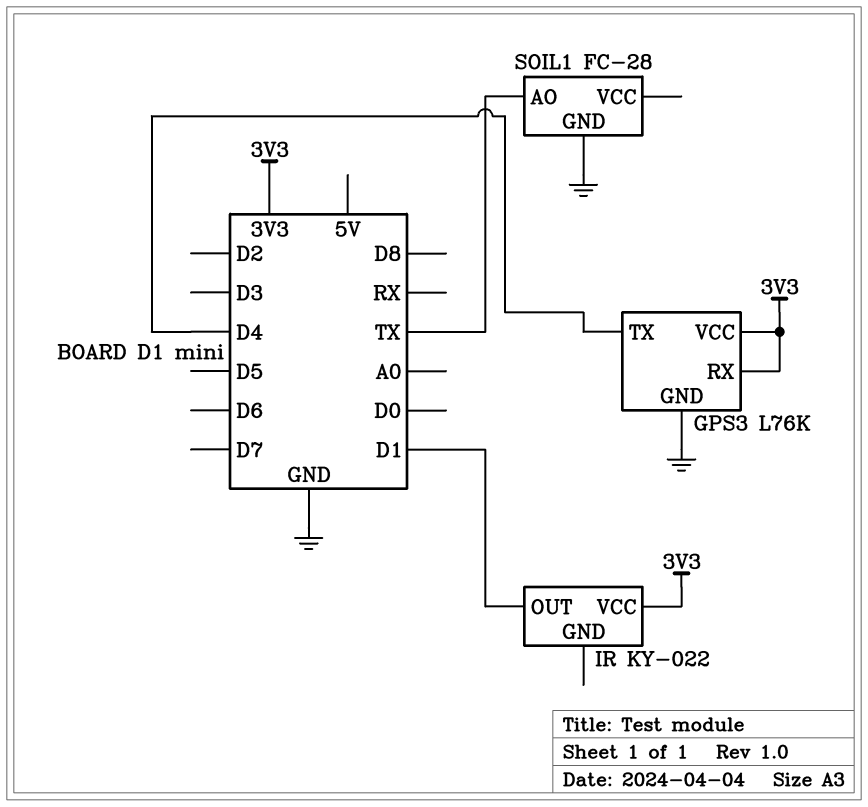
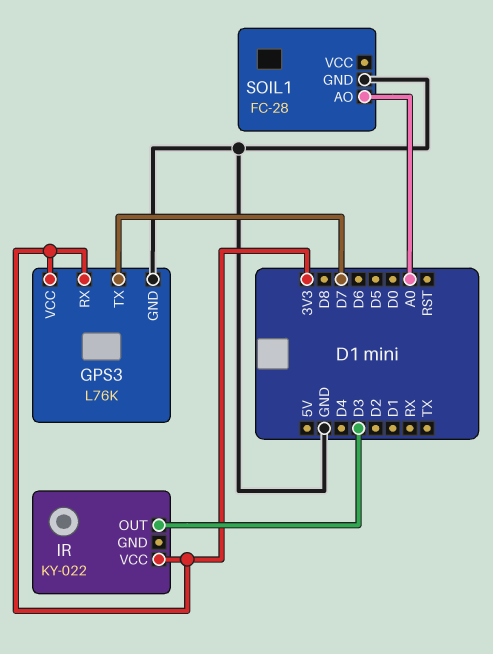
GPS3 pin TX: D4 -> D7
IR pin OUT: D1 -> D3
SOIL1 pin AO: TX -> A0

